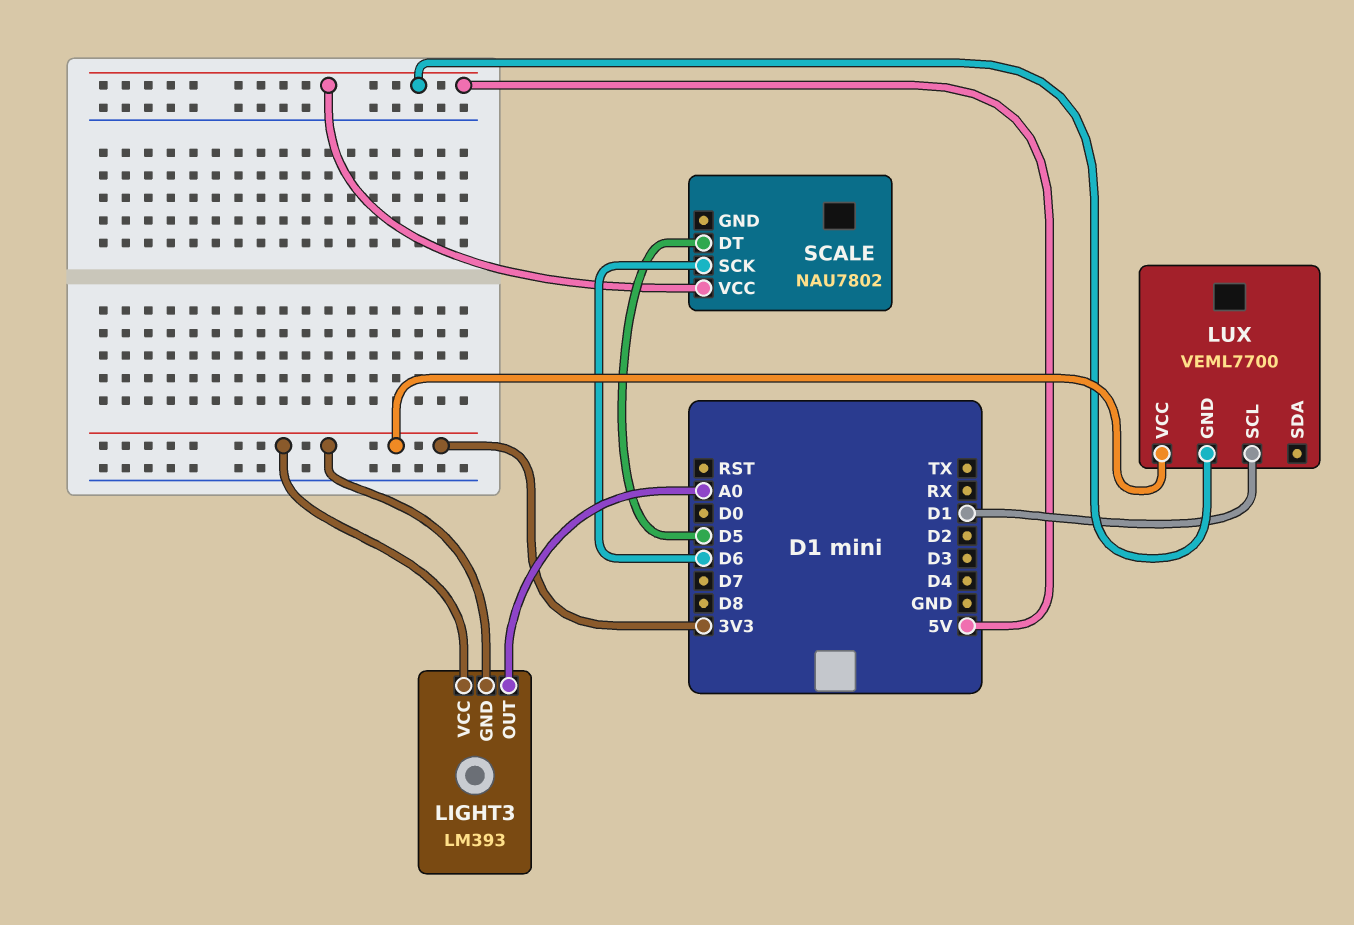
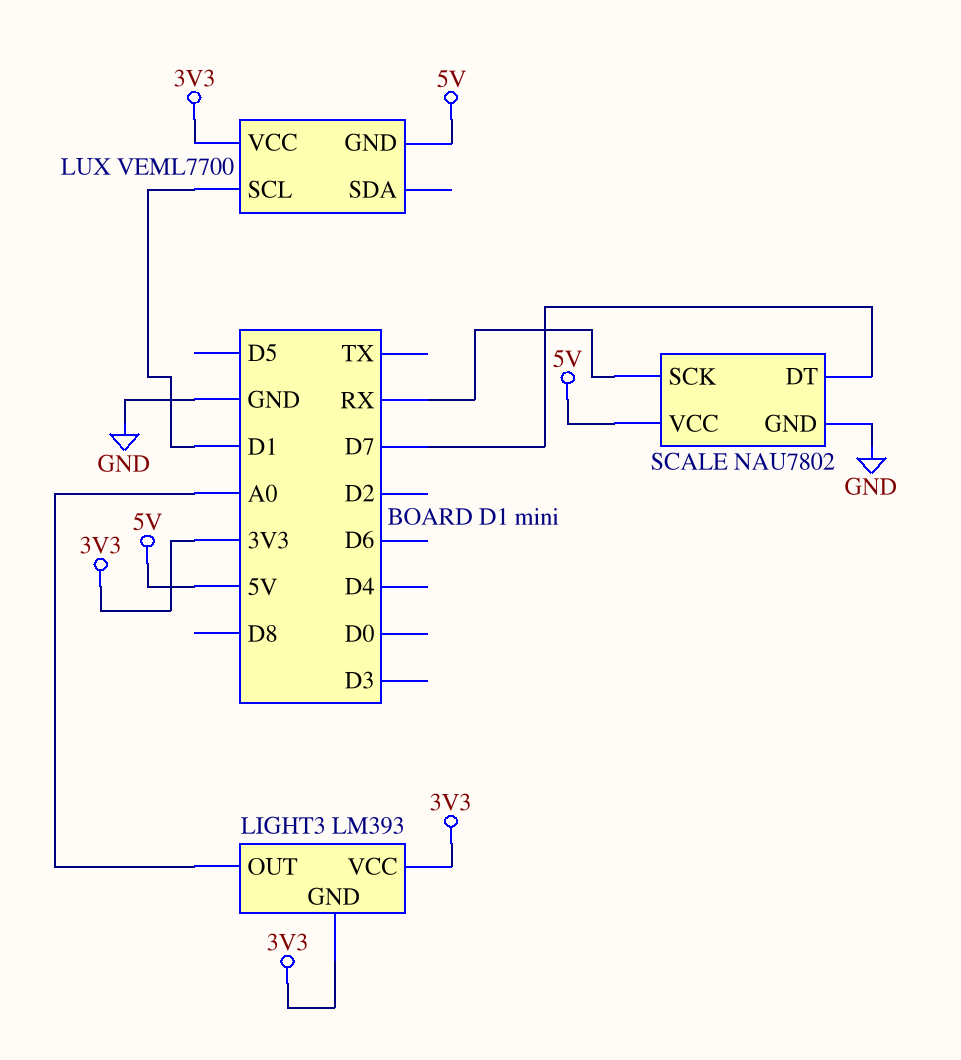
SCALE pin DT: D5 -> D7
SCALE pin GND: none -> GND
SCALE pin SCK: D6 -> RX

